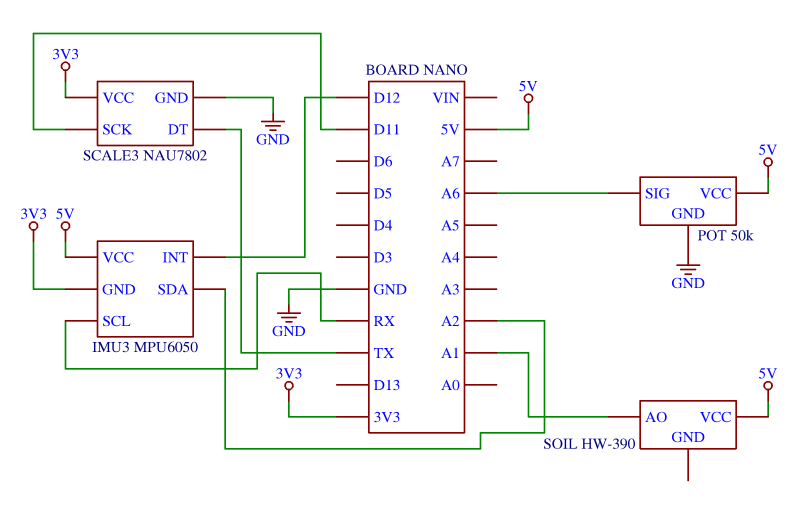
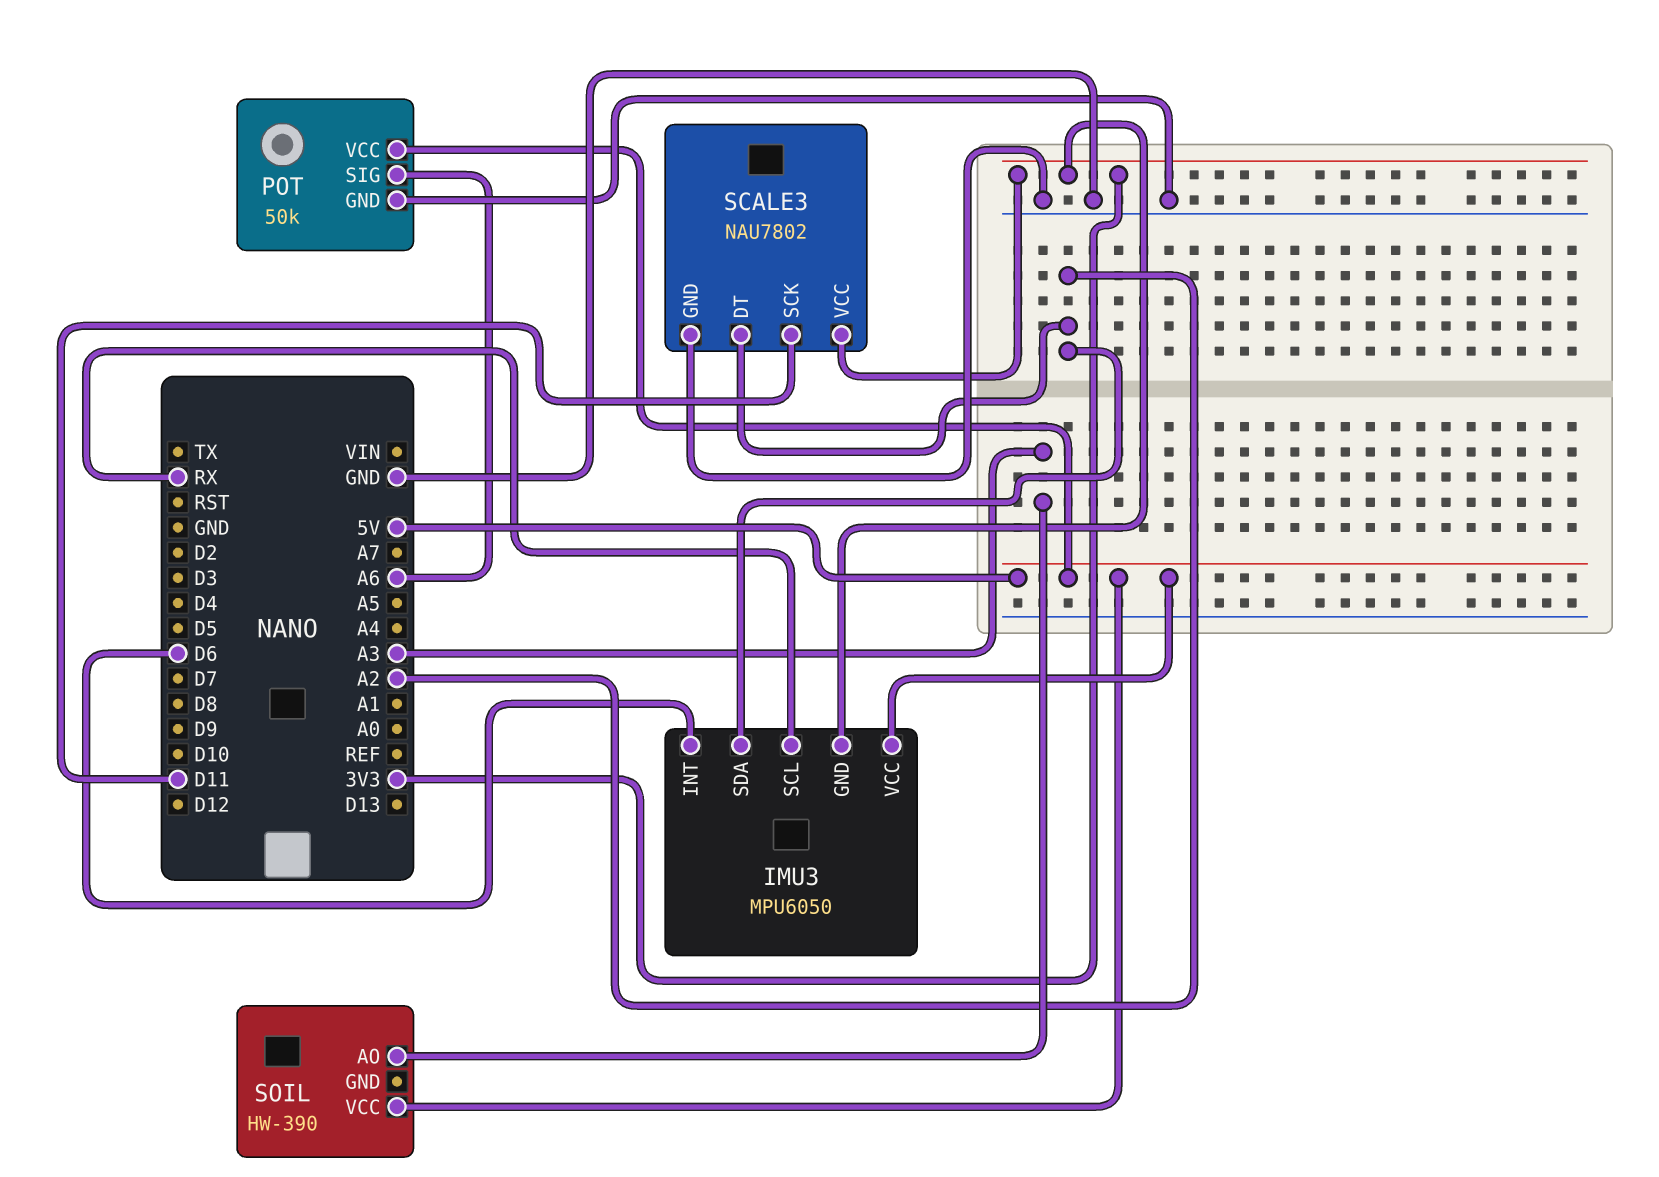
IMU3 pin INT: D12 -> D6
SCALE3 pin DT: TX -> A2
SOIL pin AO: A1 -> A3

